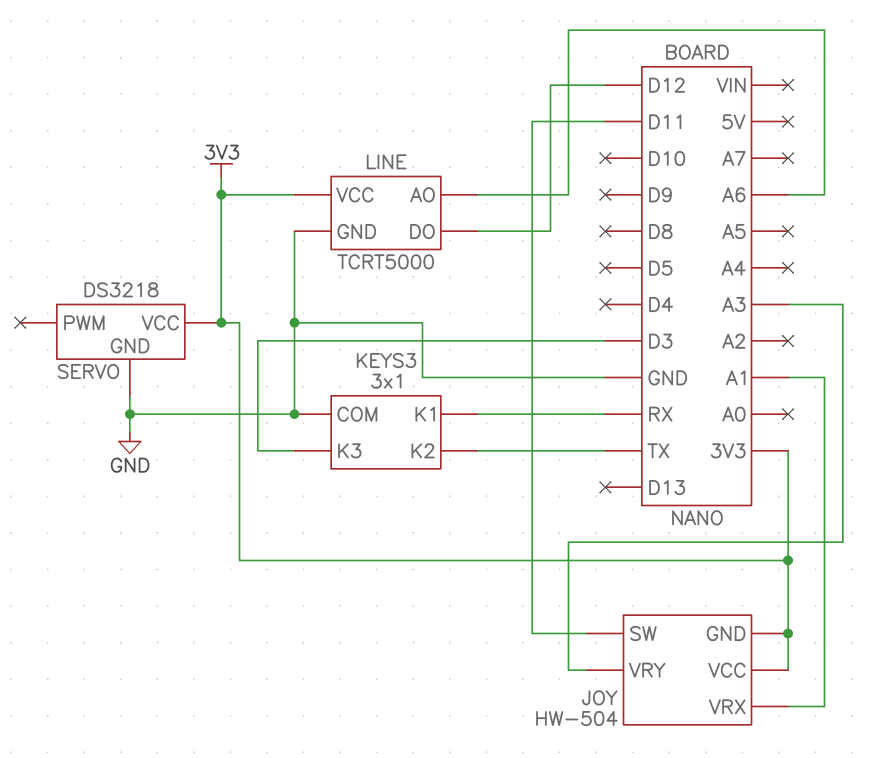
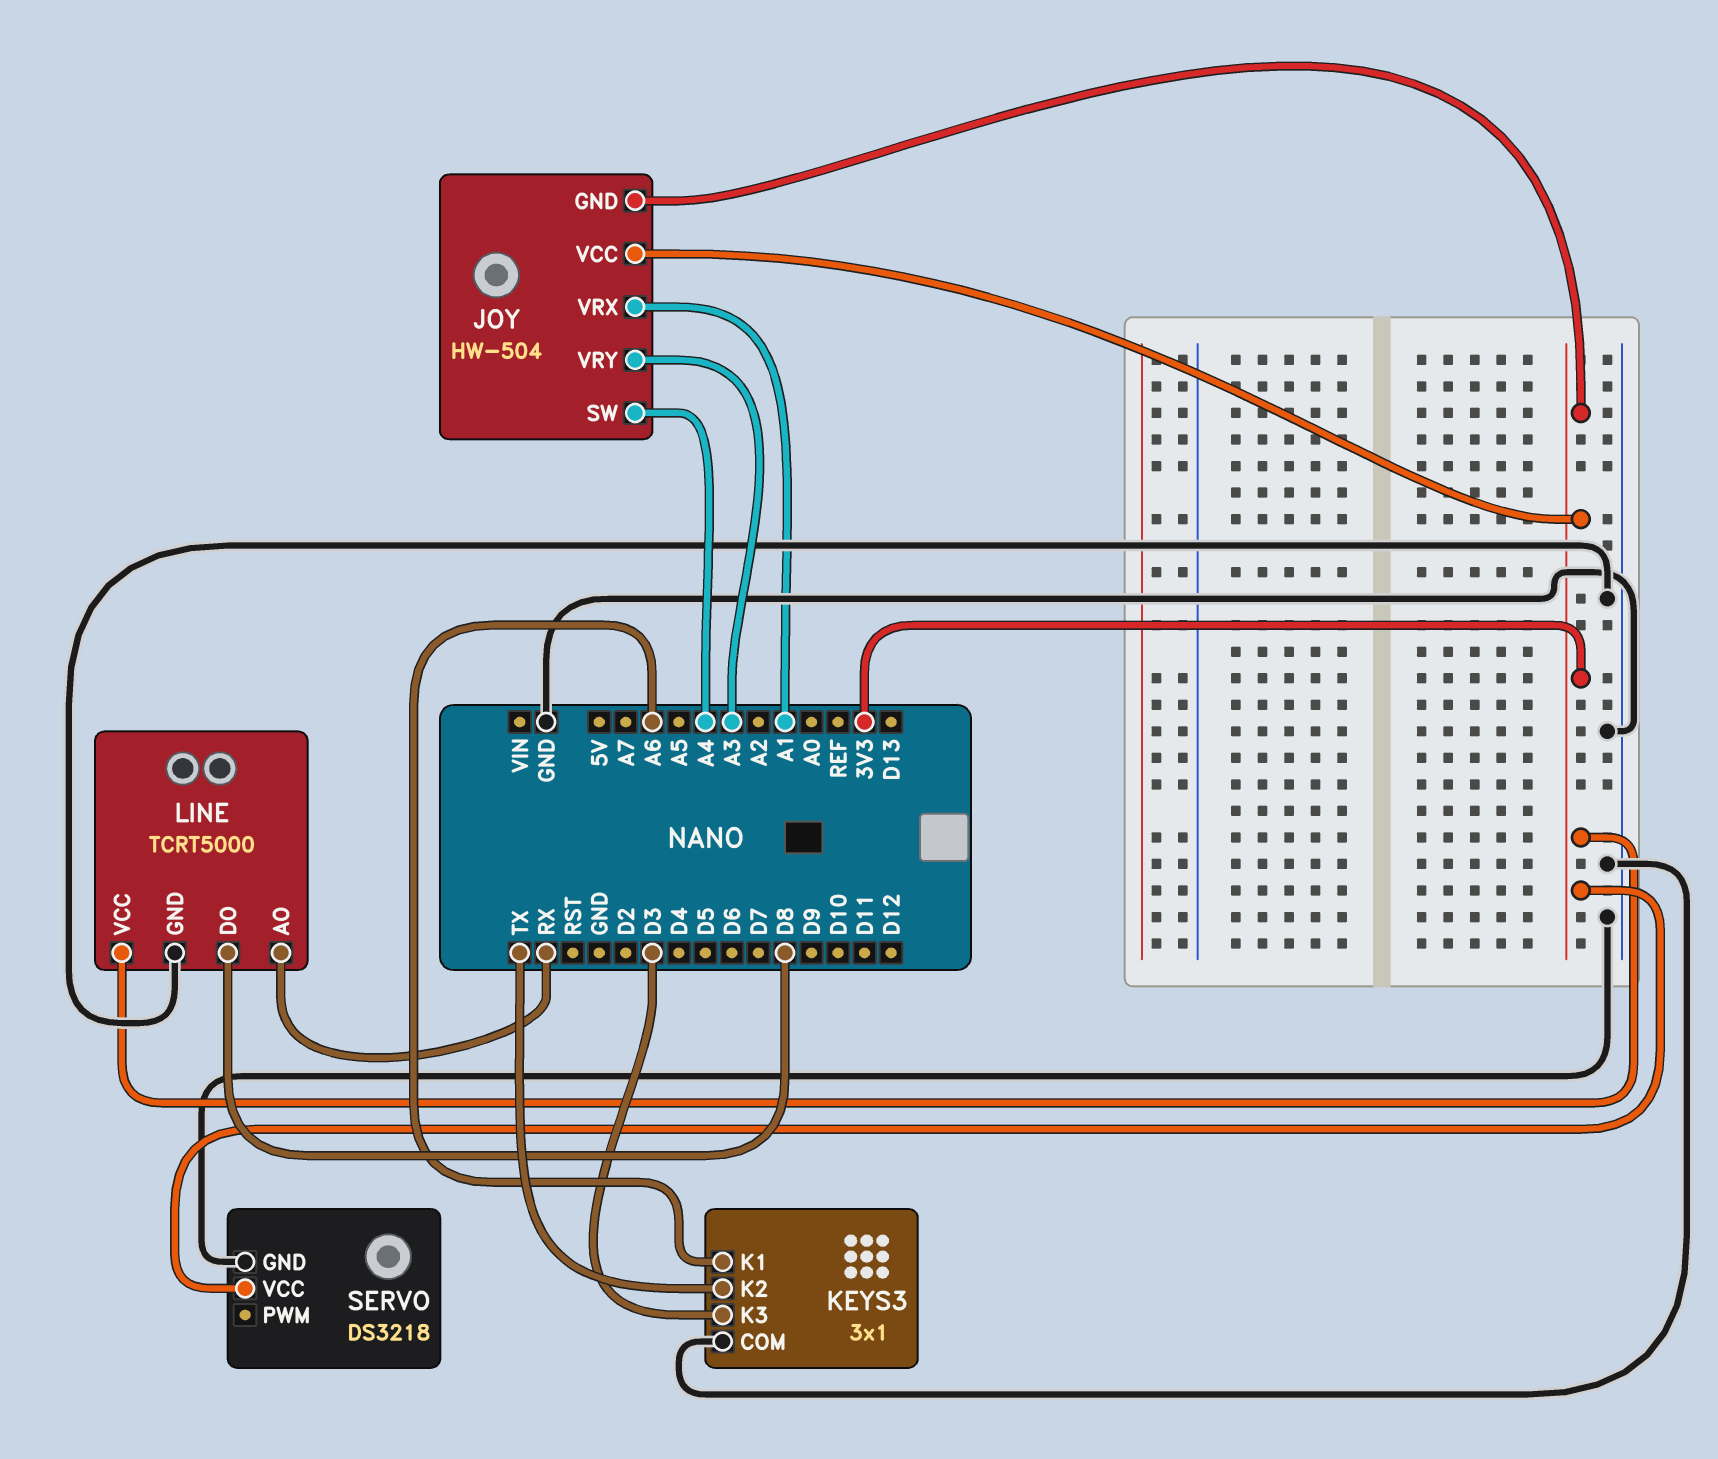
JOY pin SW: D11 -> A4
KEYS3 pin K1: RX -> A6
LINE pin AO: A6 -> RX
LINE pin DO: D12 -> D8

